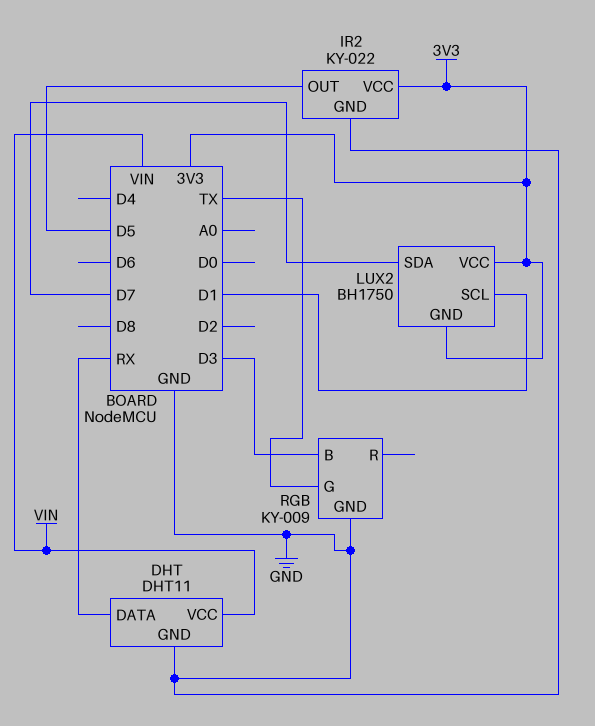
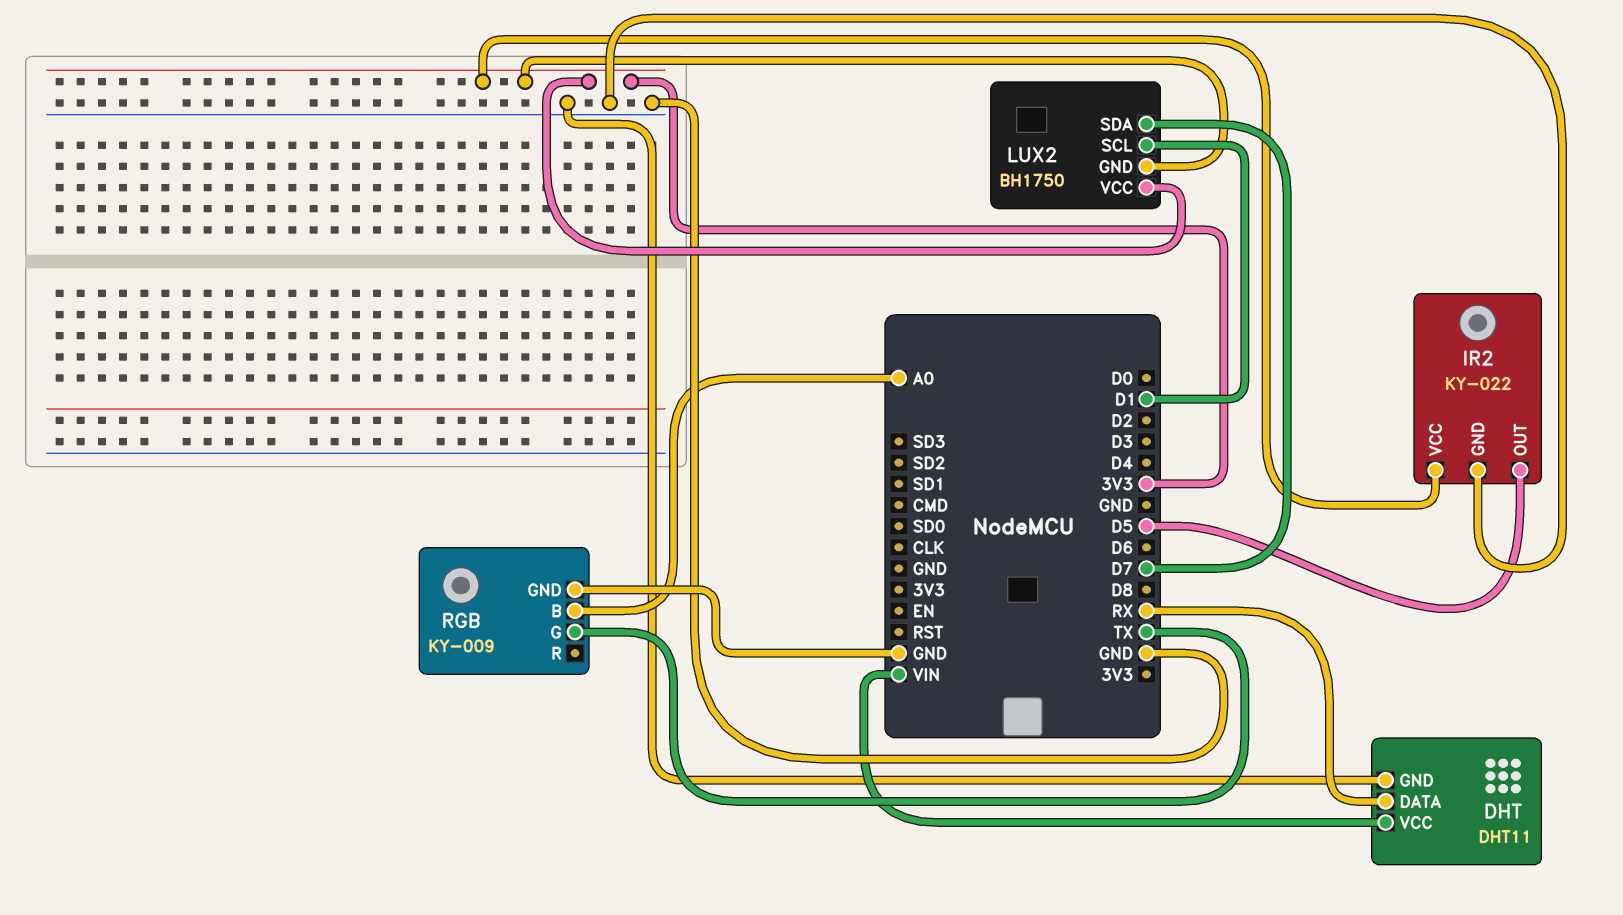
RGB pin B: D3 -> A0

